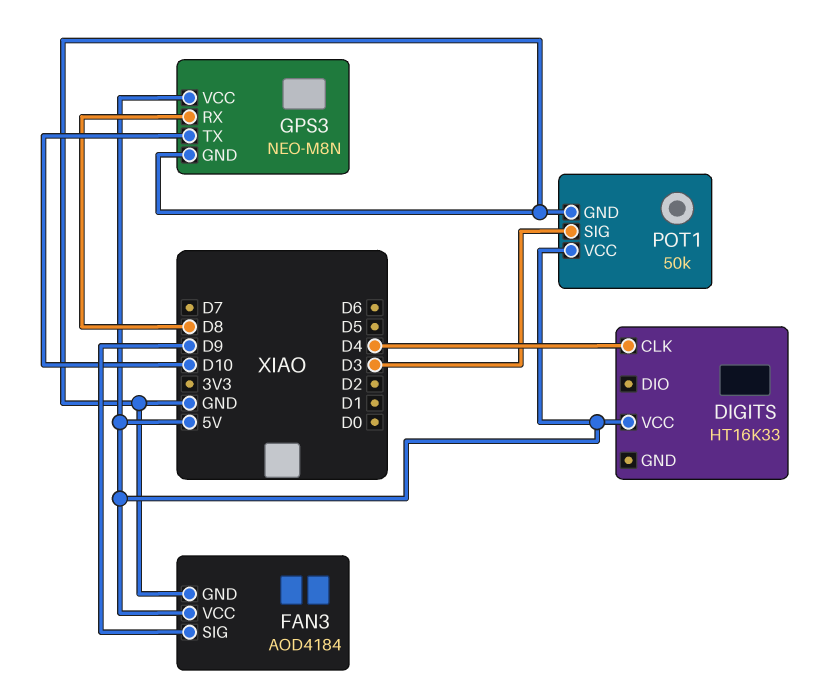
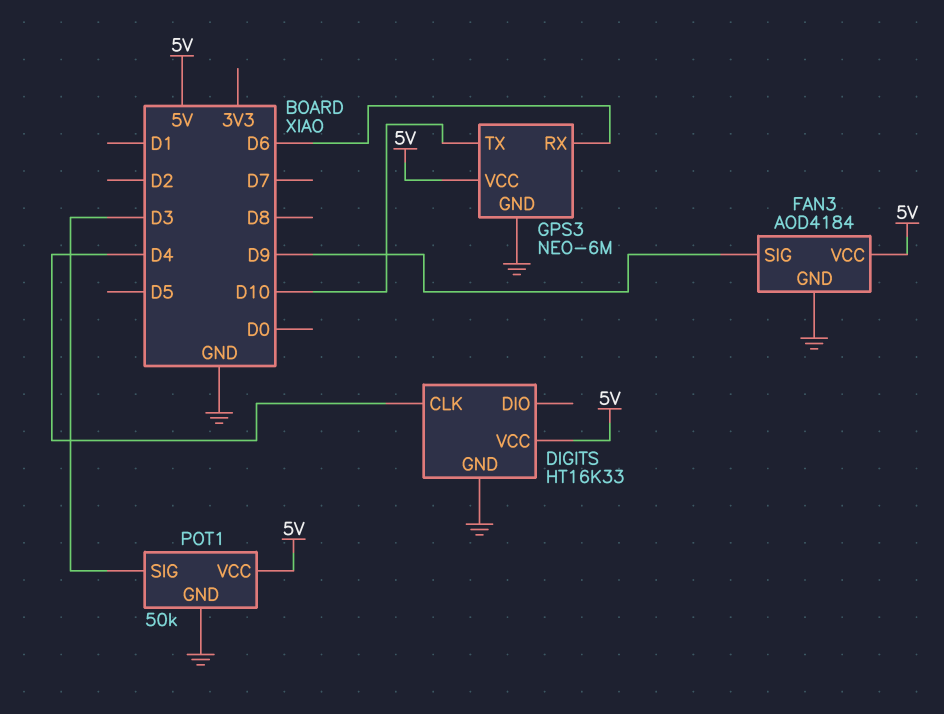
DIGITS pin GND: none -> GND
GPS3: NEO-M8N -> NEO-6M
GPS3 pin RX: D8 -> D6

